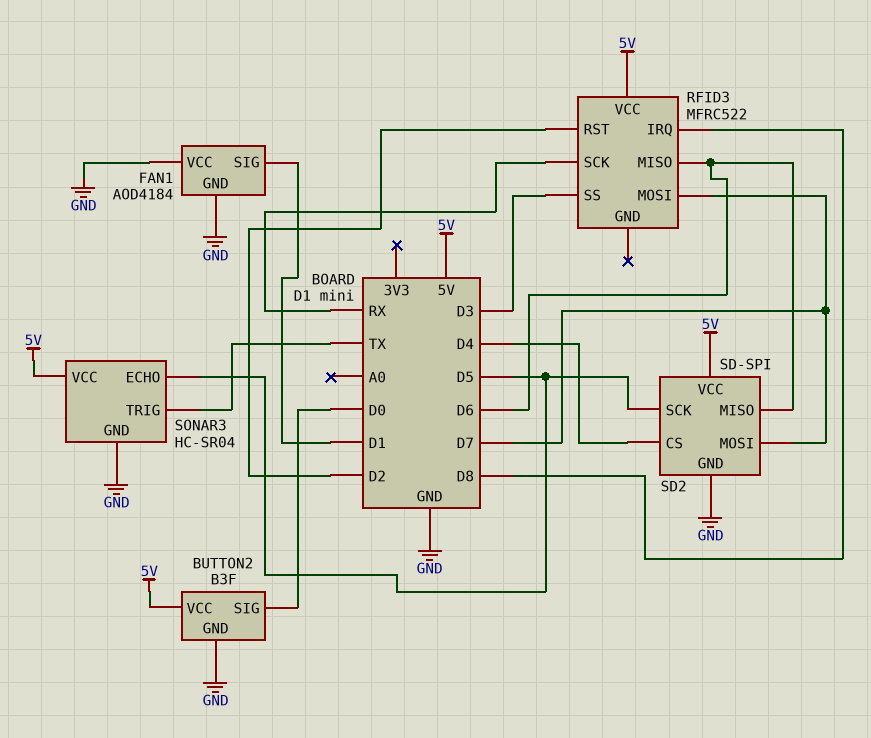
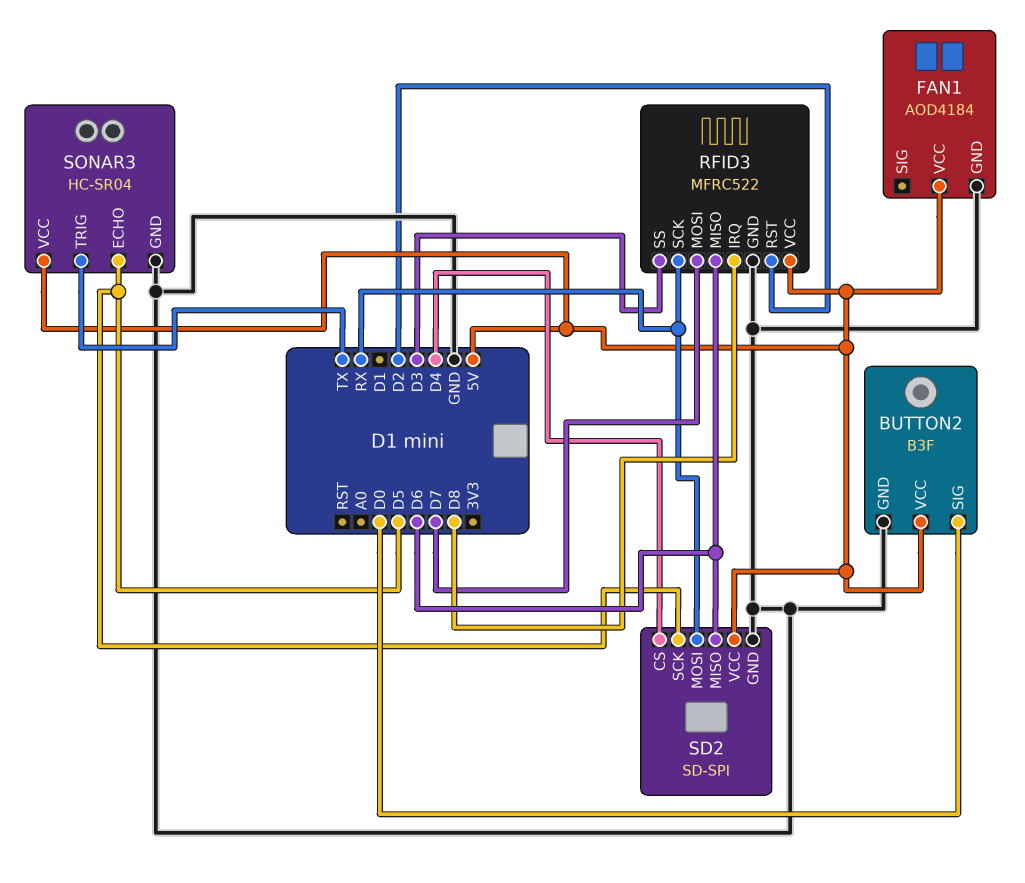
FAN1 pin SIG: D1 -> none
FAN1 pin VCC: GND -> 5V
RFID3 pin GND: none -> GND
SD2 pin MOSI: D7 -> RX

